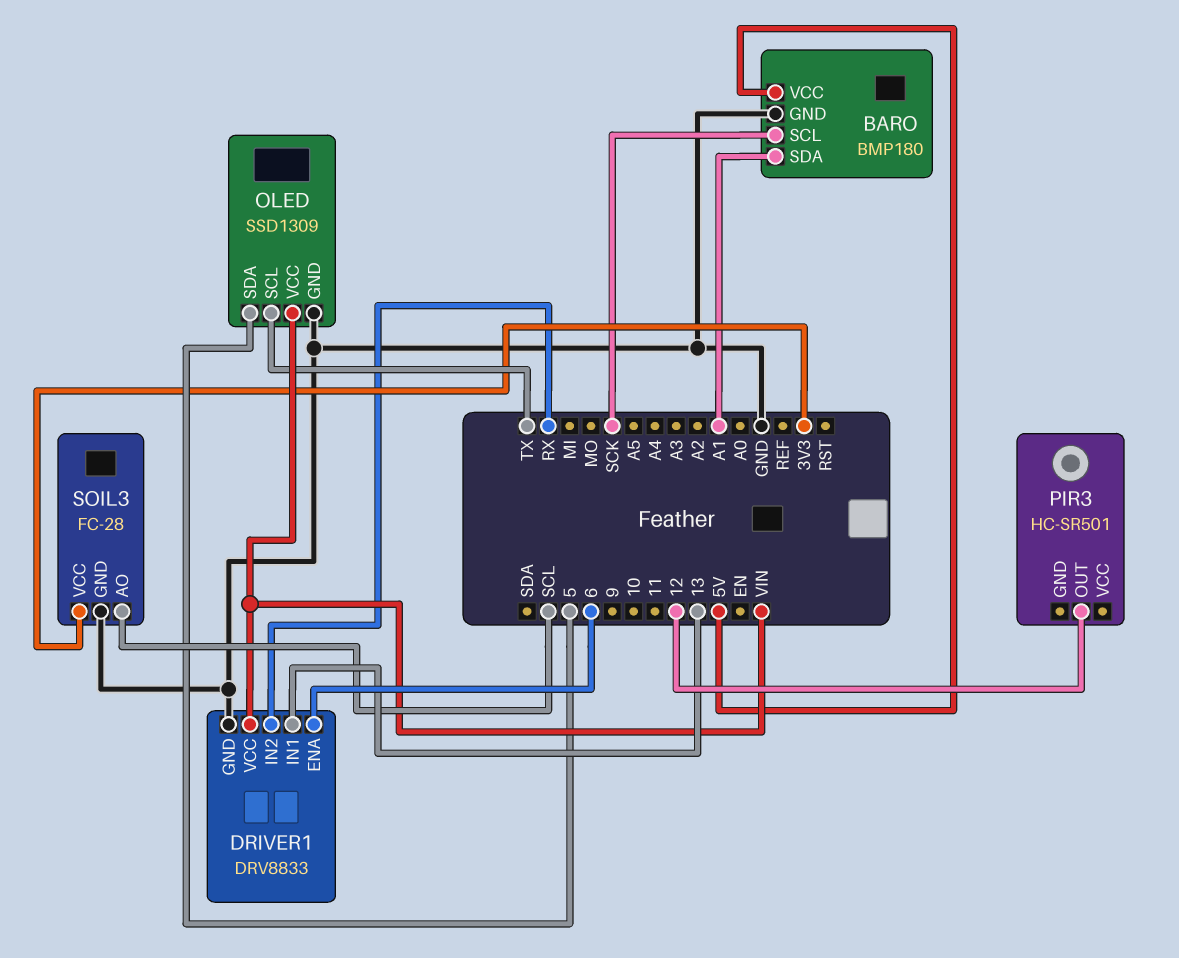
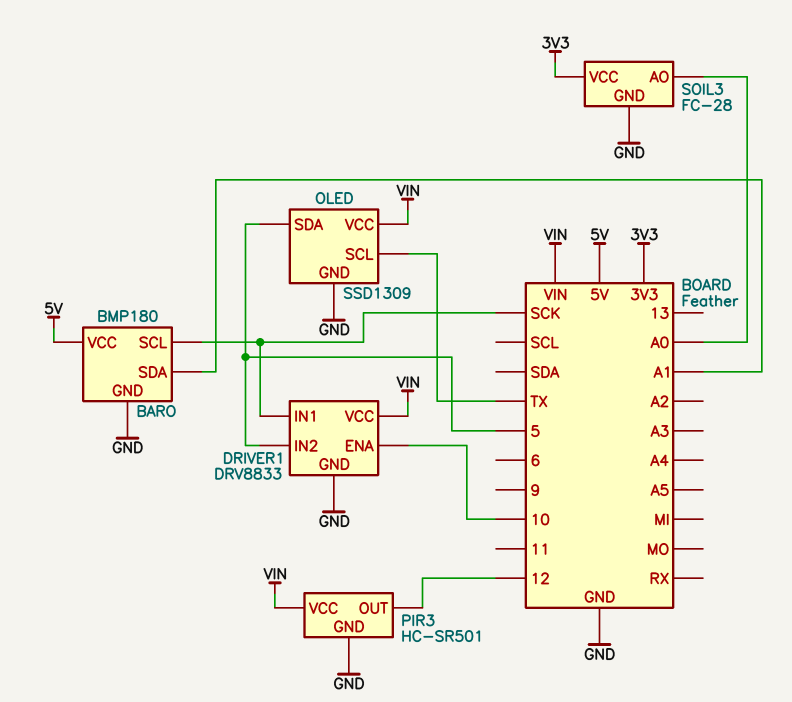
DRIVER1 pin ENA: 6 -> 10
DRIVER1 pin IN1: 13 -> SCK
DRIVER1 pin IN2: RX -> 5
PIR3 pin GND: none -> GND
PIR3 pin VCC: none -> VIN
SOIL3 pin AO: SCL -> A0

